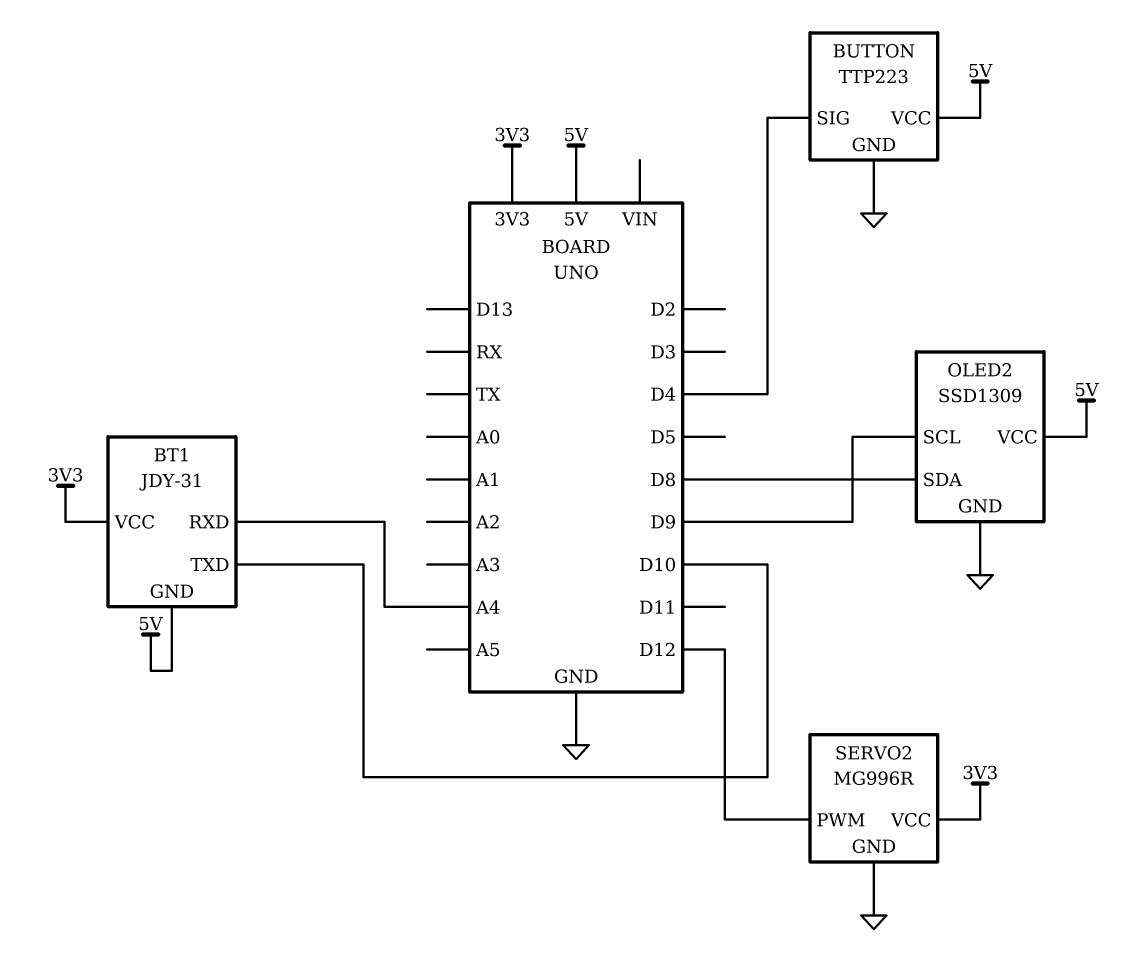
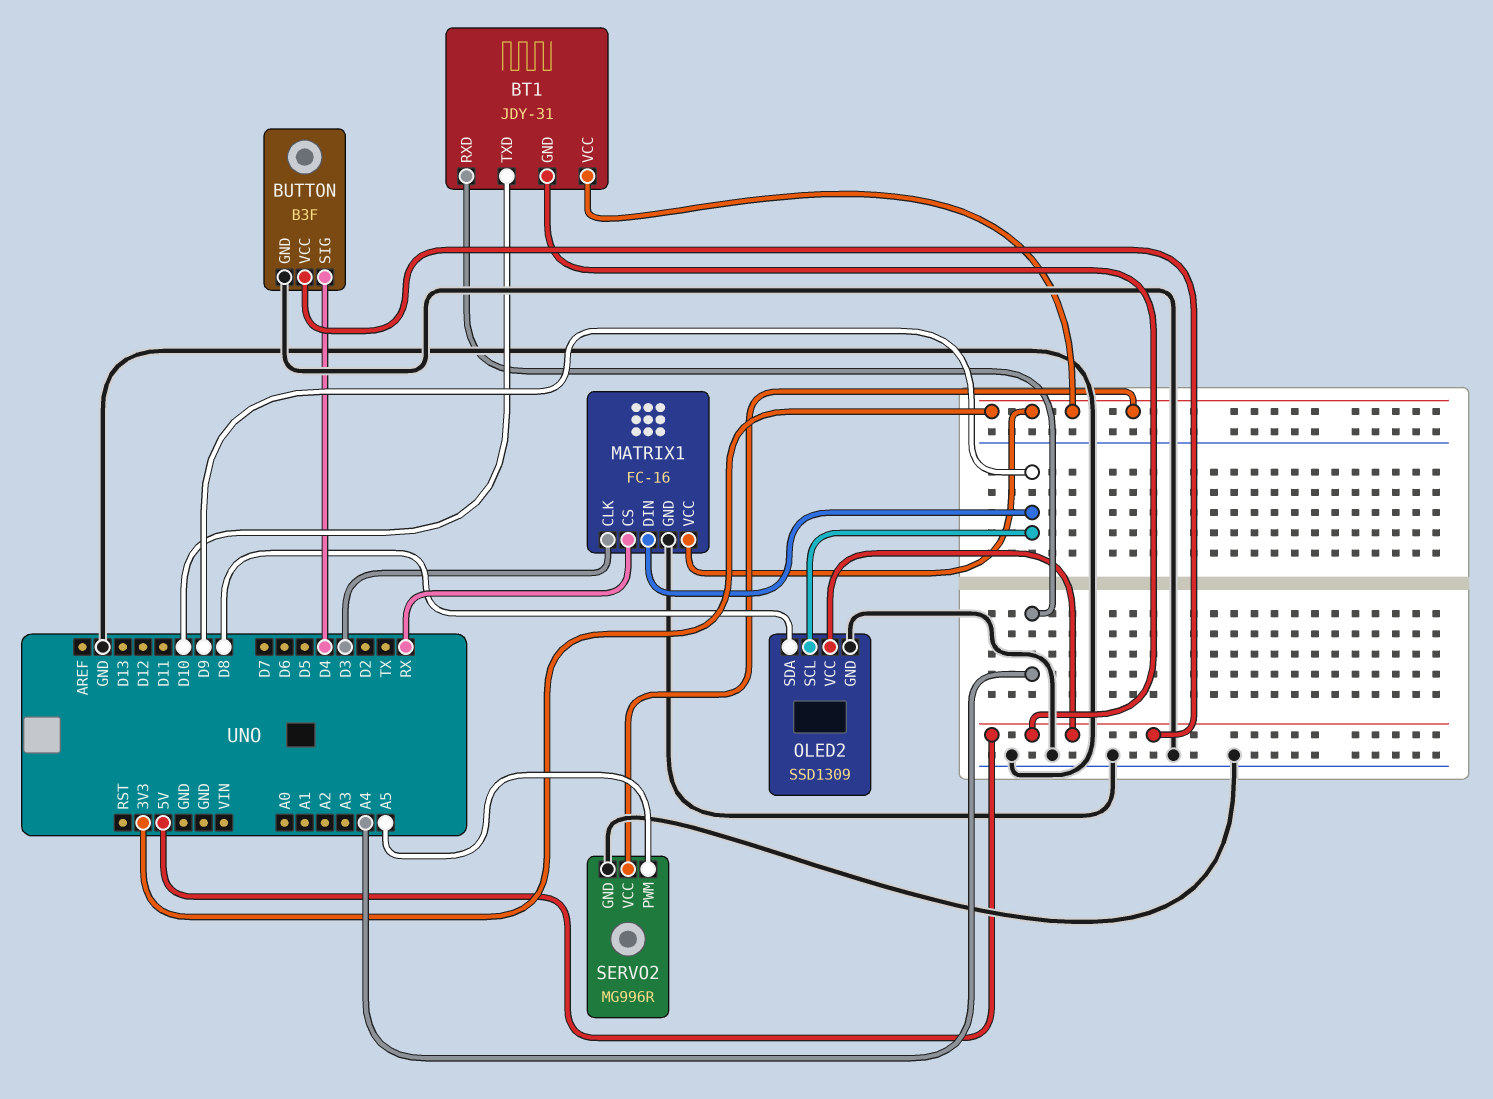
BUTTON: TTP223 -> B3F
MATRIX1: none -> FC-16
MATRIX1 pin CLK: none -> D3
MATRIX1 pin CS: none -> RX
MATRIX1 pin DIN: none -> D9
MATRIX1 pin GND: none -> GND
MATRIX1 pin VCC: none -> 3V3
SERVO2 pin PWM: D12 -> A5

